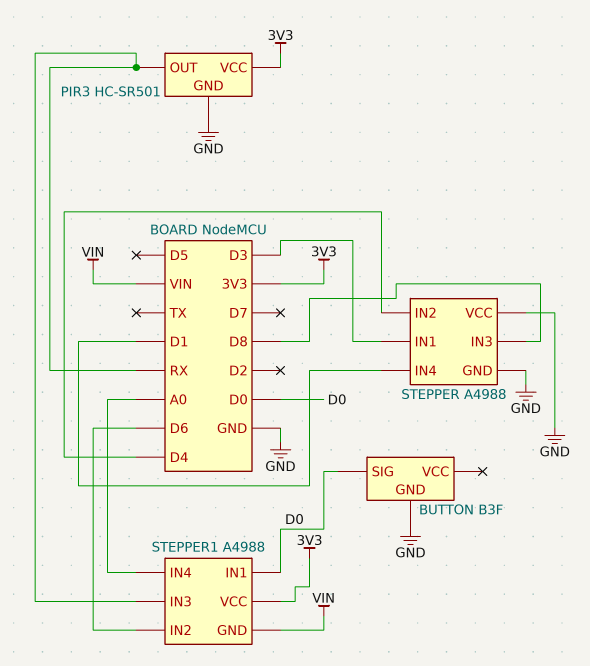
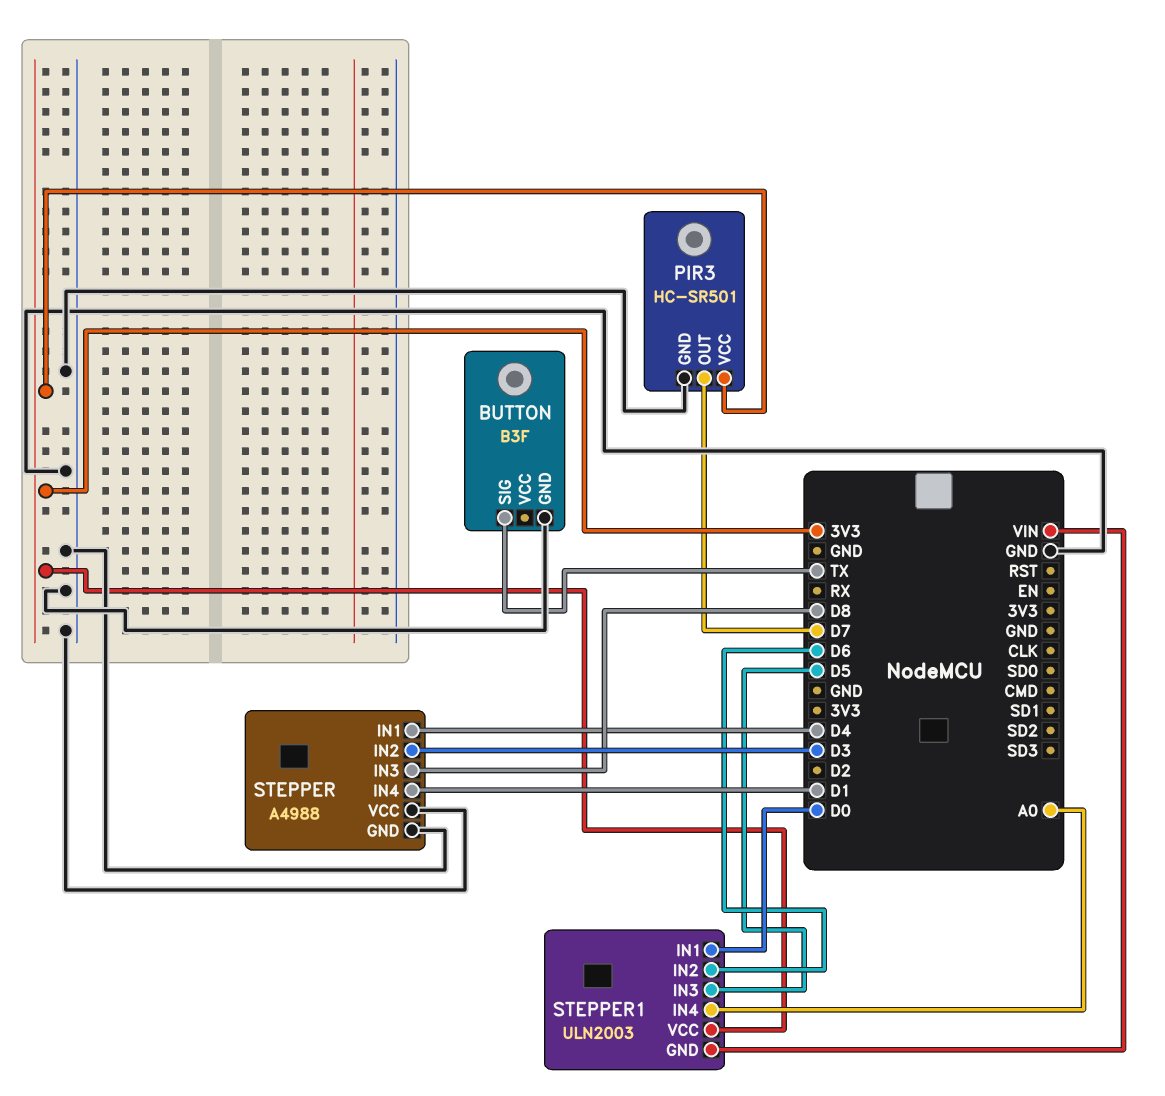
BUTTON pin SIG: D0 -> TX
PIR3 pin OUT: RX -> D7
STEPPER pin IN1: D3 -> D4
STEPPER pin IN2: D4 -> D3
STEPPER1: A4988 -> ULN2003
STEPPER1 pin IN3: RX -> D5

